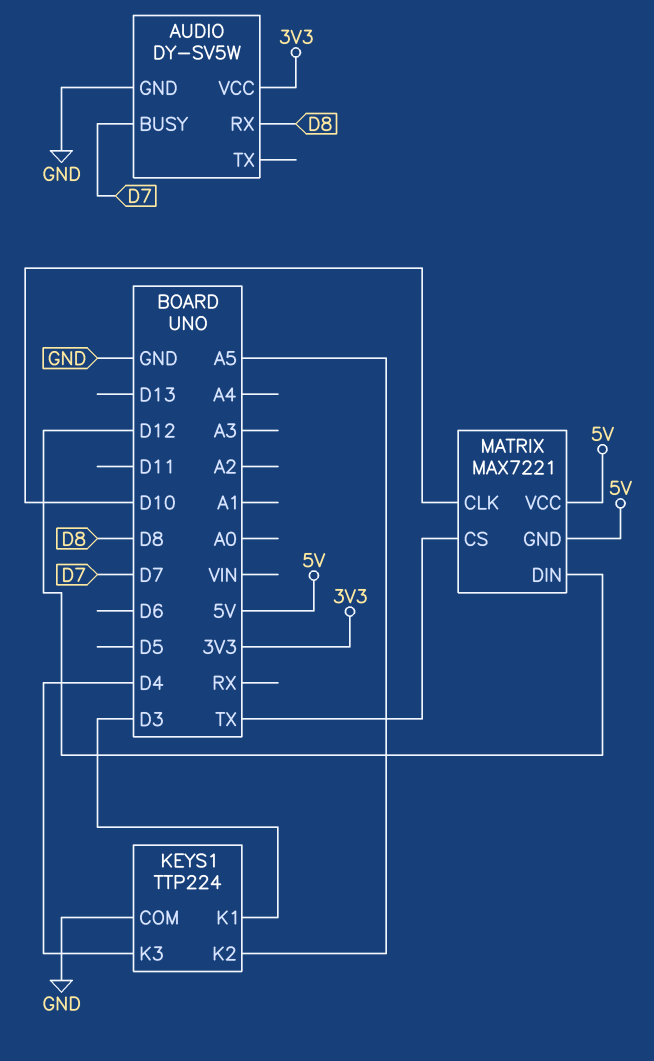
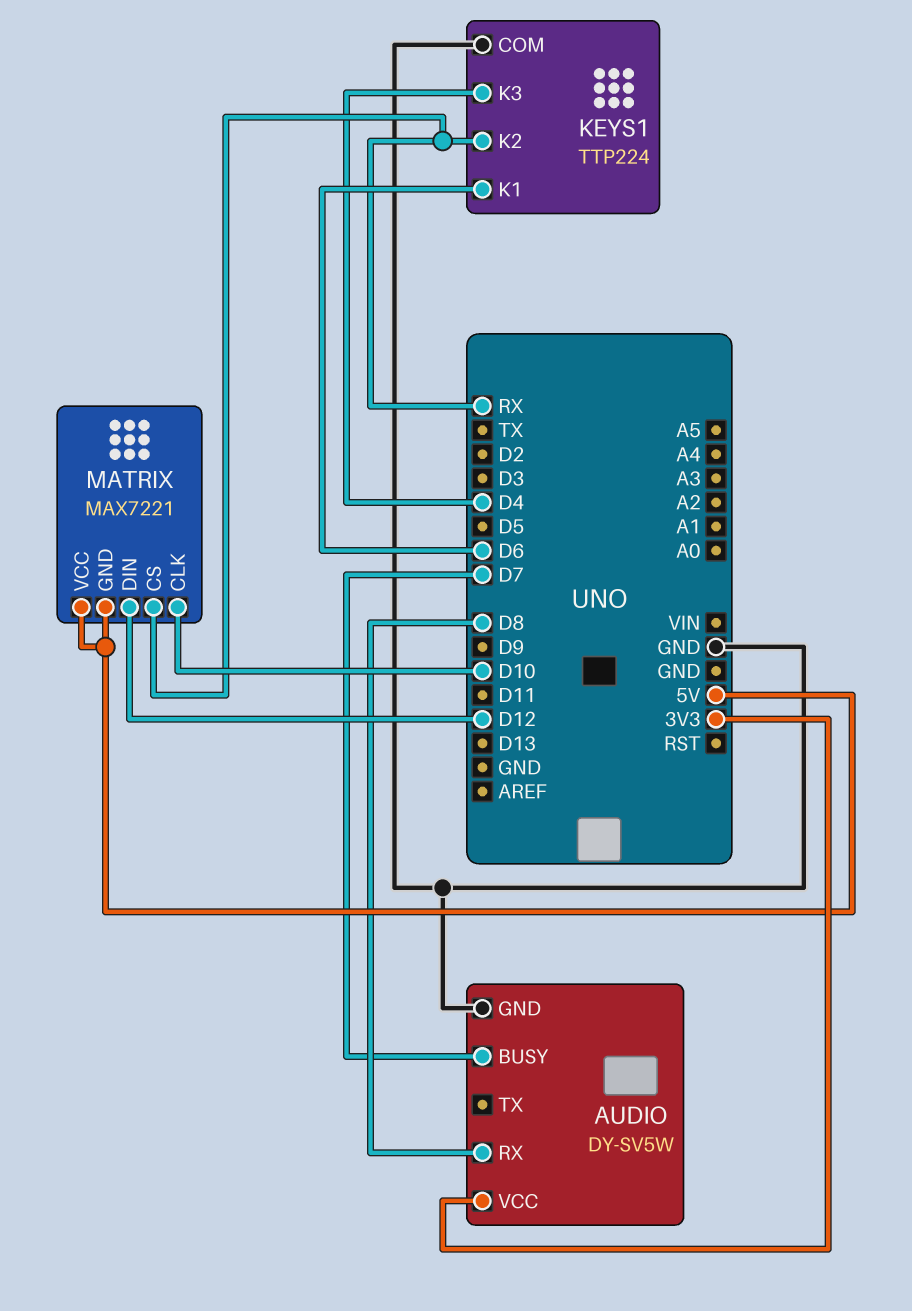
KEYS1 pin K1: D3 -> D6
KEYS1 pin K2: A5 -> RX
MATRIX pin CS: TX -> RX

